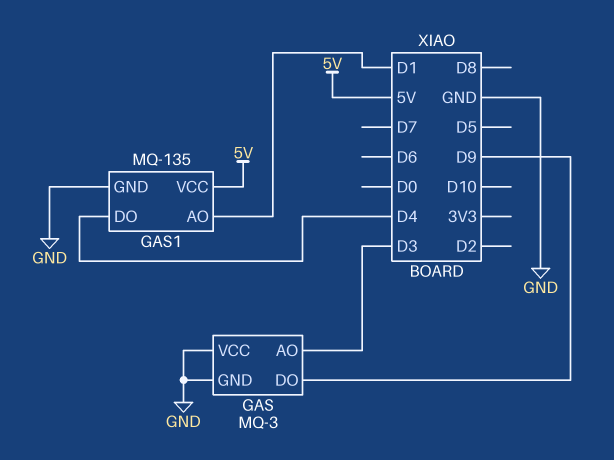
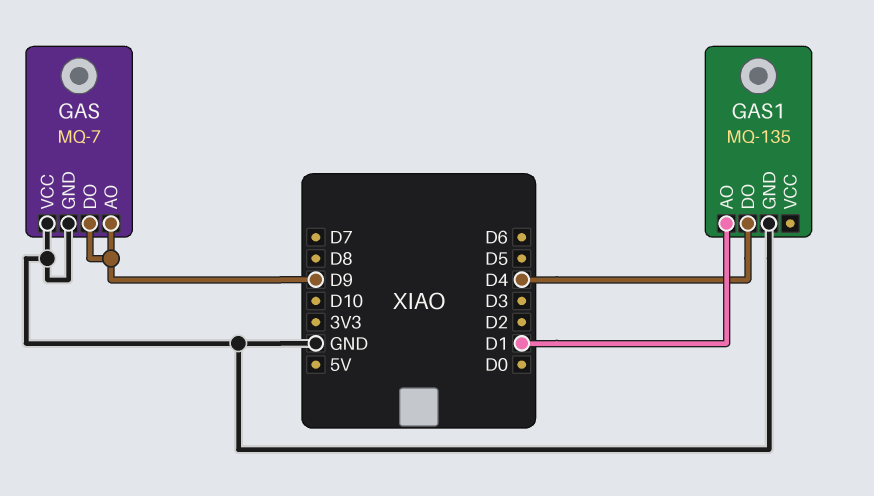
GAS: MQ-3 -> MQ-7
GAS pin AO: D3 -> D9
GAS1 pin VCC: 5V -> none

